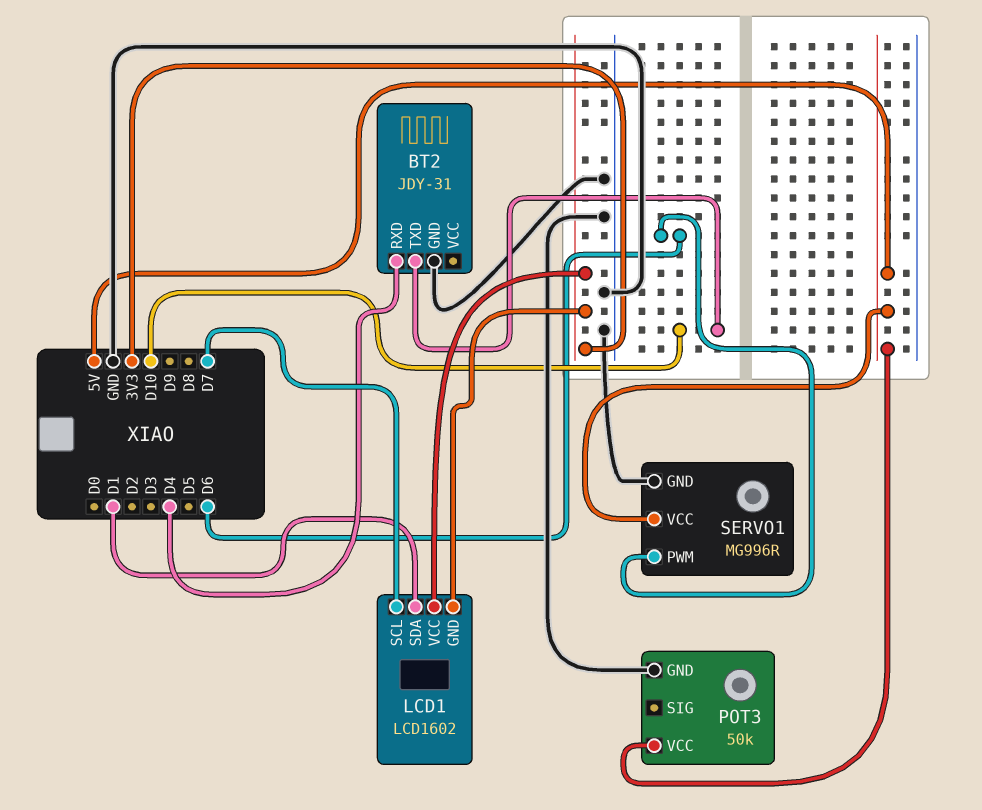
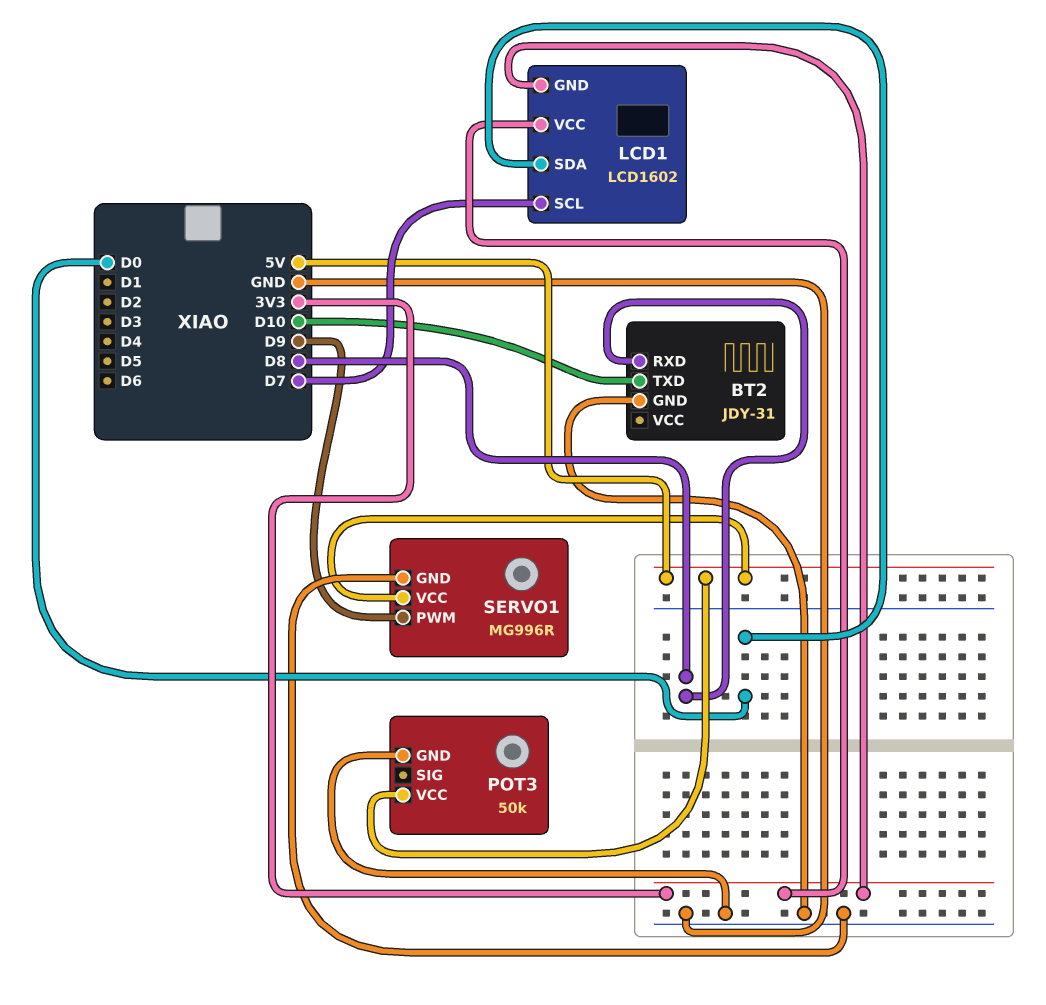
BT2 pin RXD: D4 -> D8
LCD1 pin SDA: D1 -> D0
SERVO1 pin PWM: D6 -> D9

